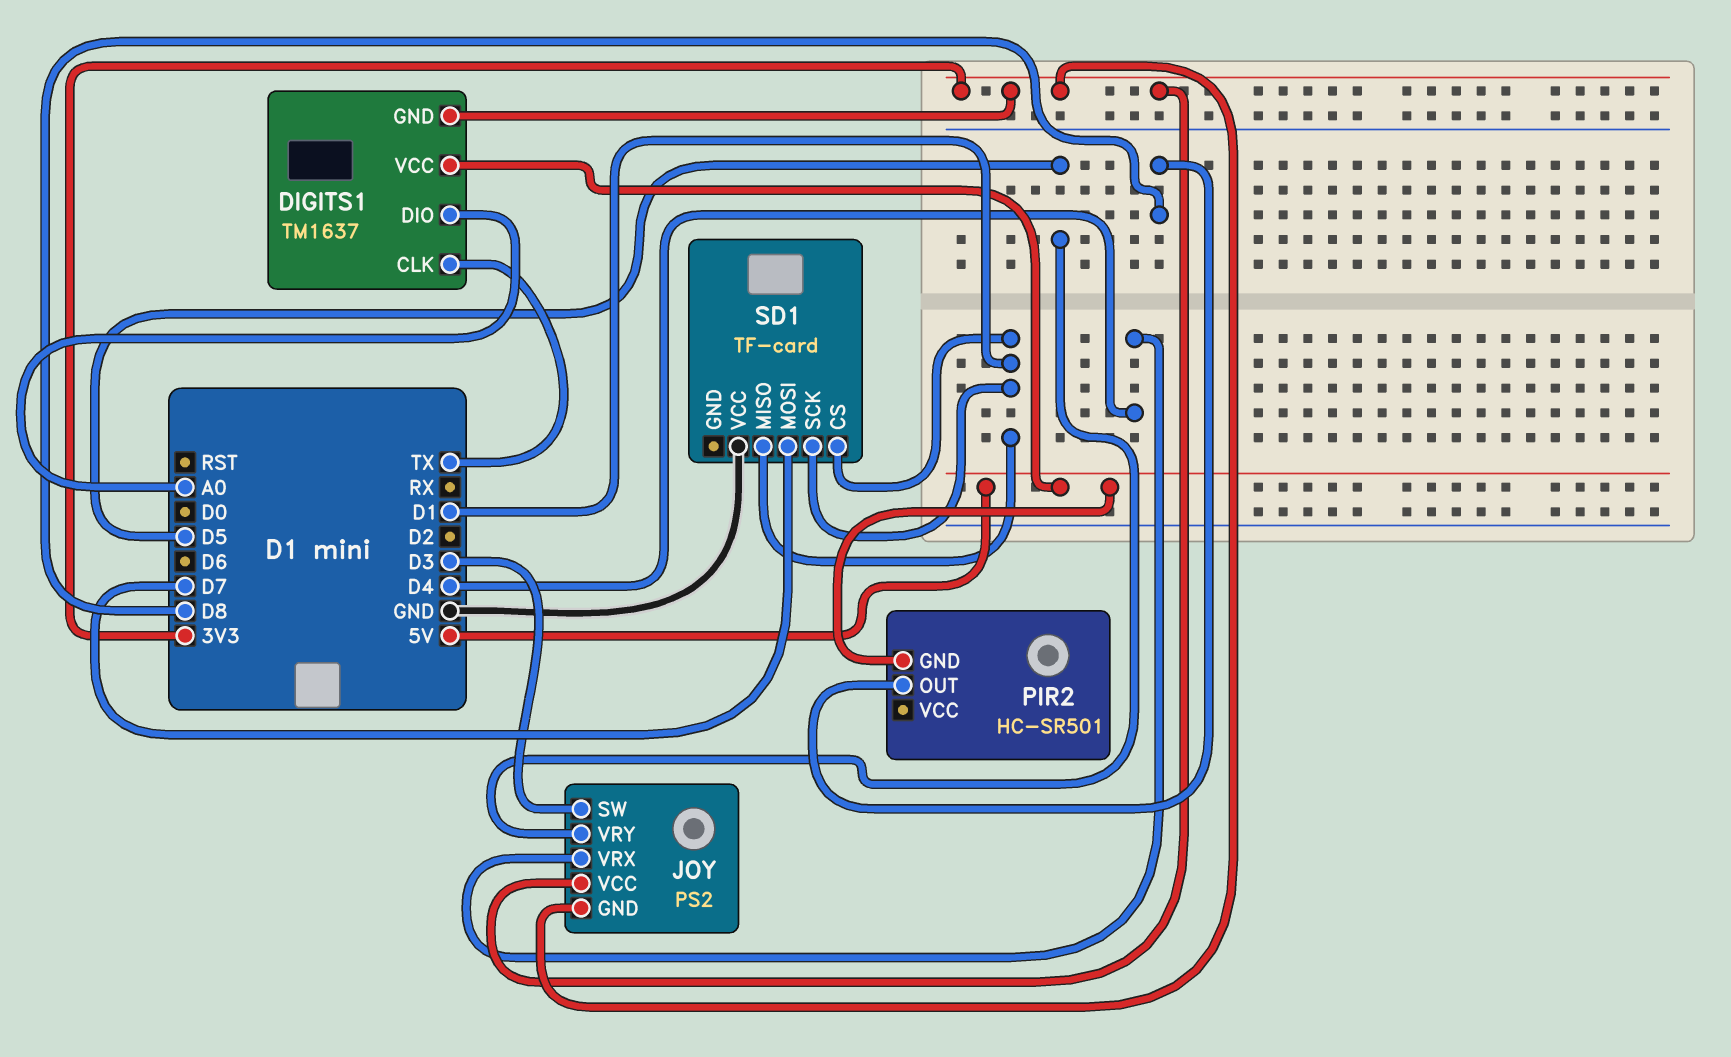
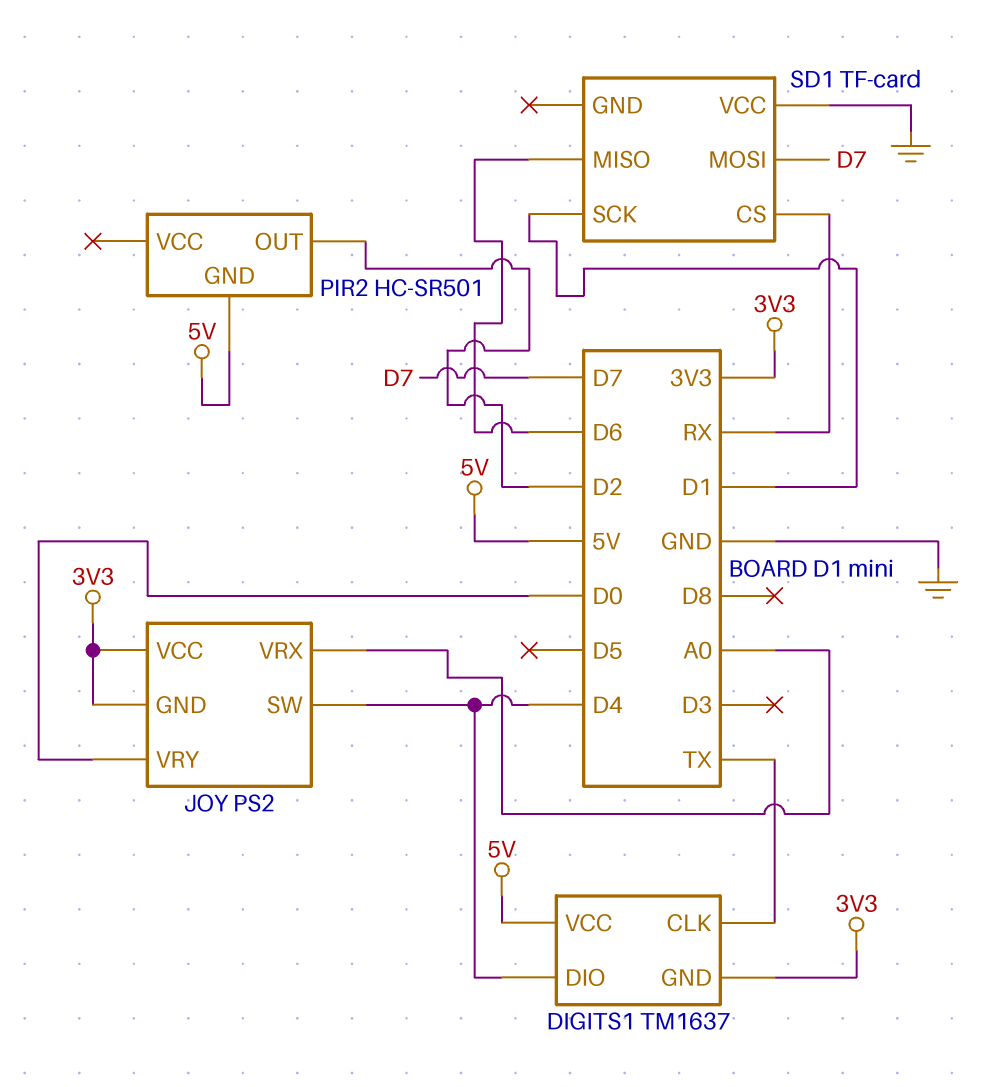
DIGITS1 pin DIO: A0 -> D4
JOY pin SW: D3 -> D4
JOY pin VRX: D4 -> A0
JOY pin VRY: D5 -> D0
PIR2 pin OUT: D8 -> D2
SD1 pin CS: D1 -> RX
SD1 pin MISO: D1 -> D6

